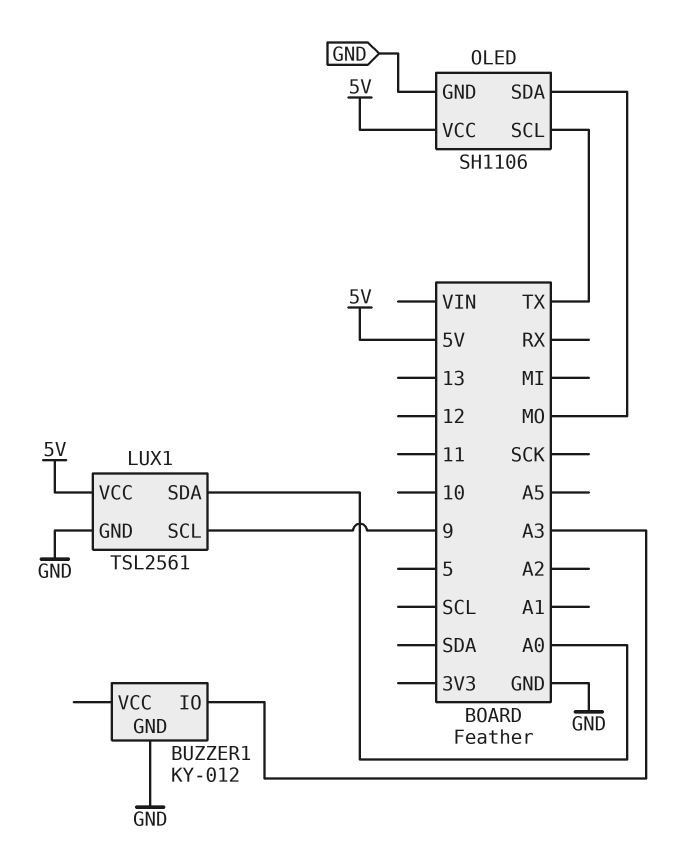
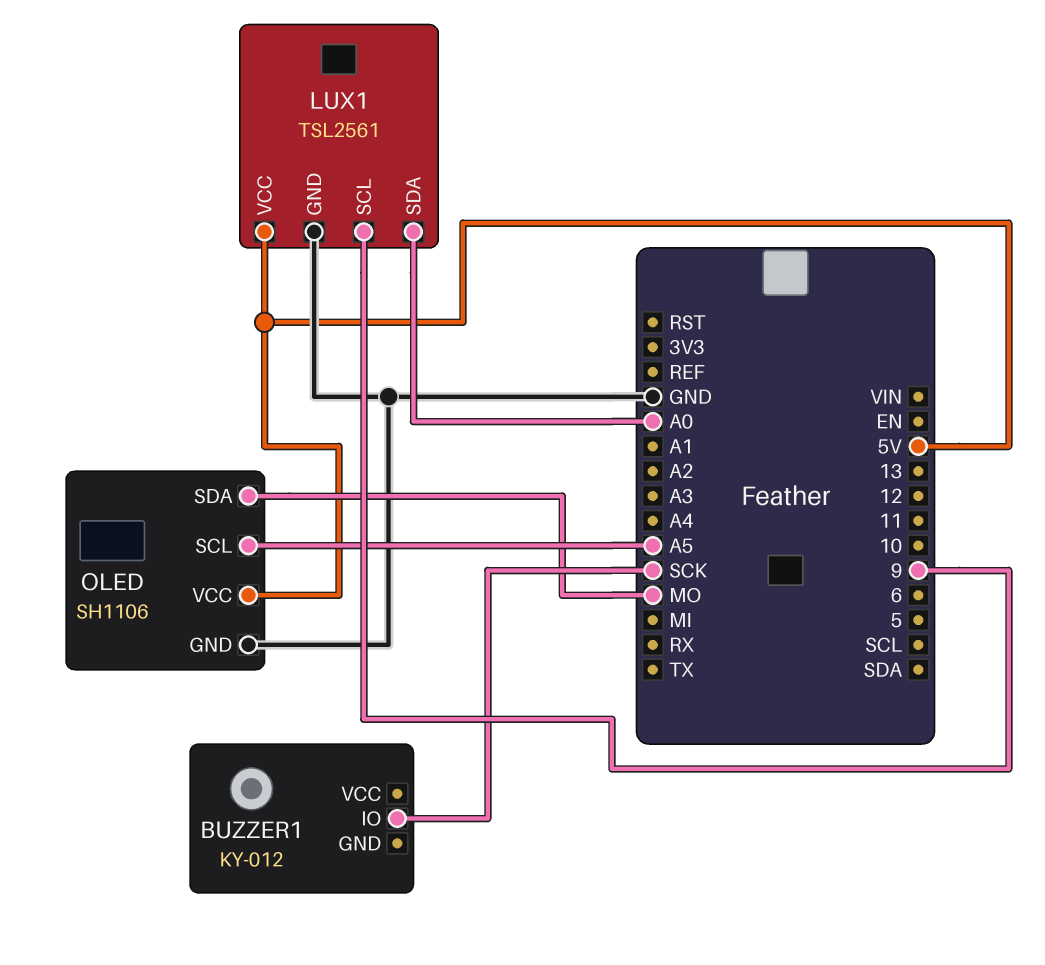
BUZZER1 pin GND: GND -> none
BUZZER1 pin IO: A3 -> SCK
OLED pin SCL: TX -> A5

